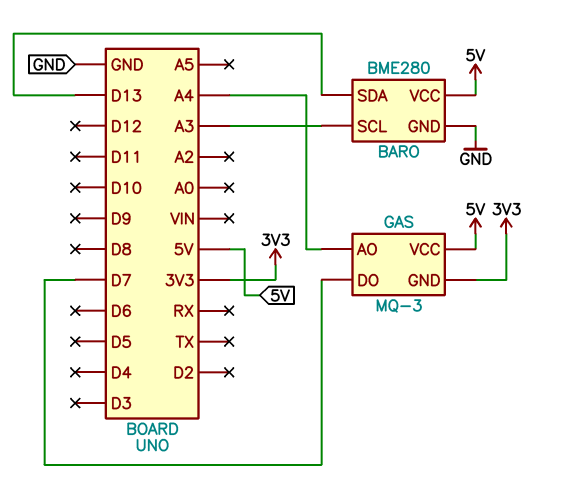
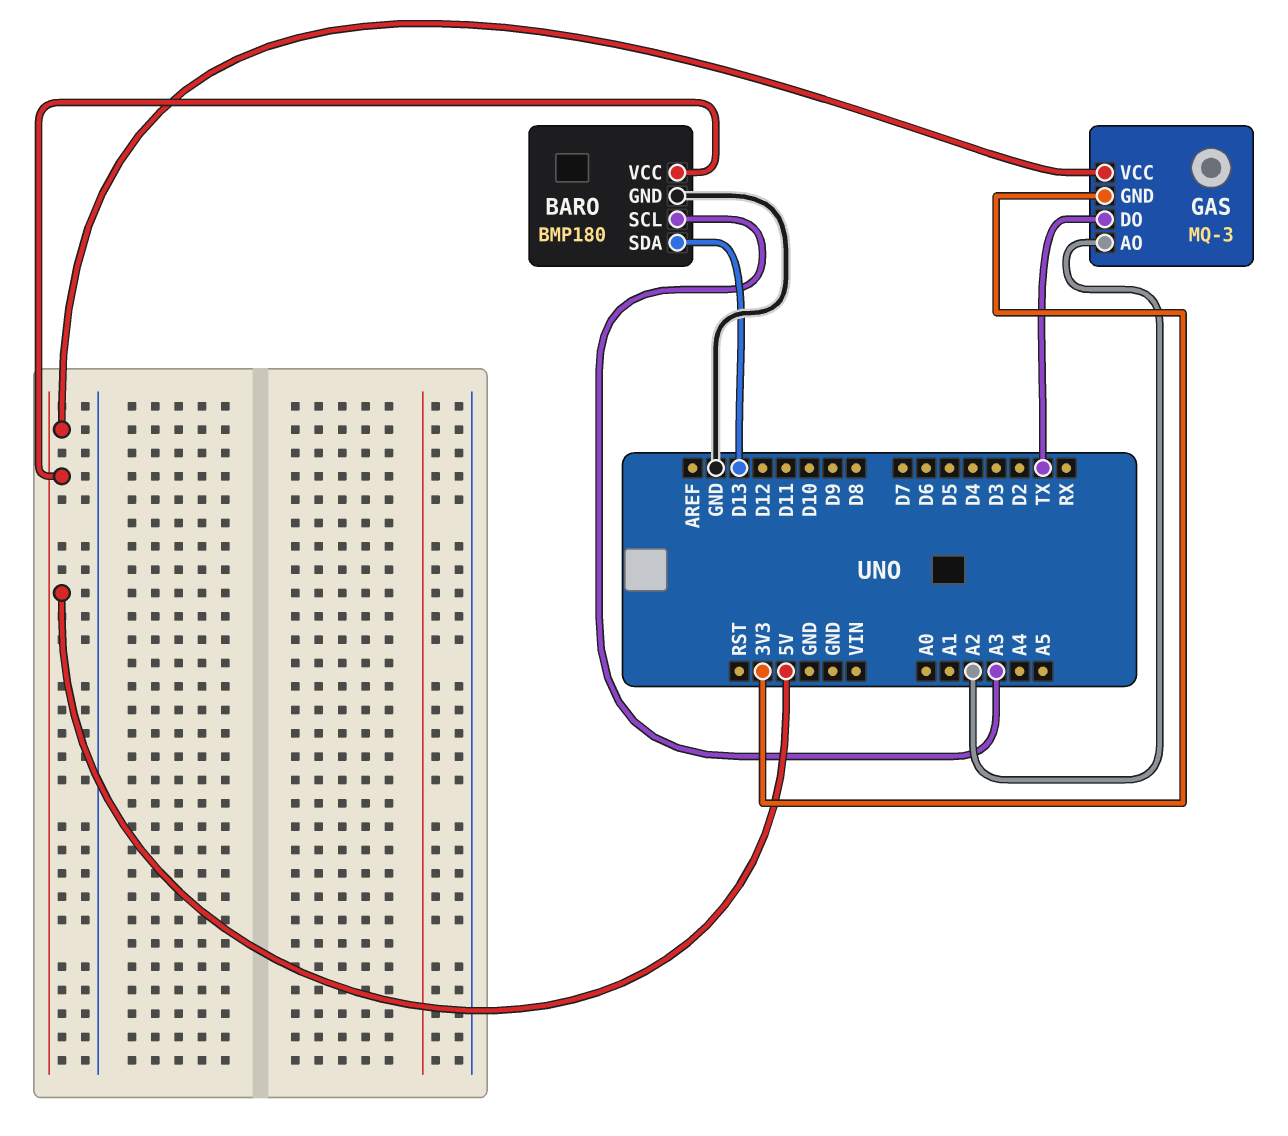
BARO: BME280 -> BMP180
GAS pin AO: A4 -> A2
GAS pin DO: D7 -> TX

